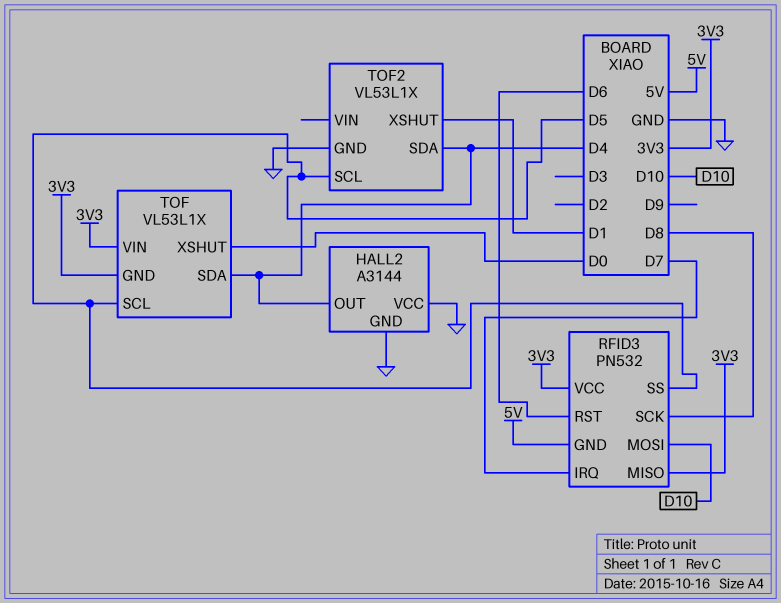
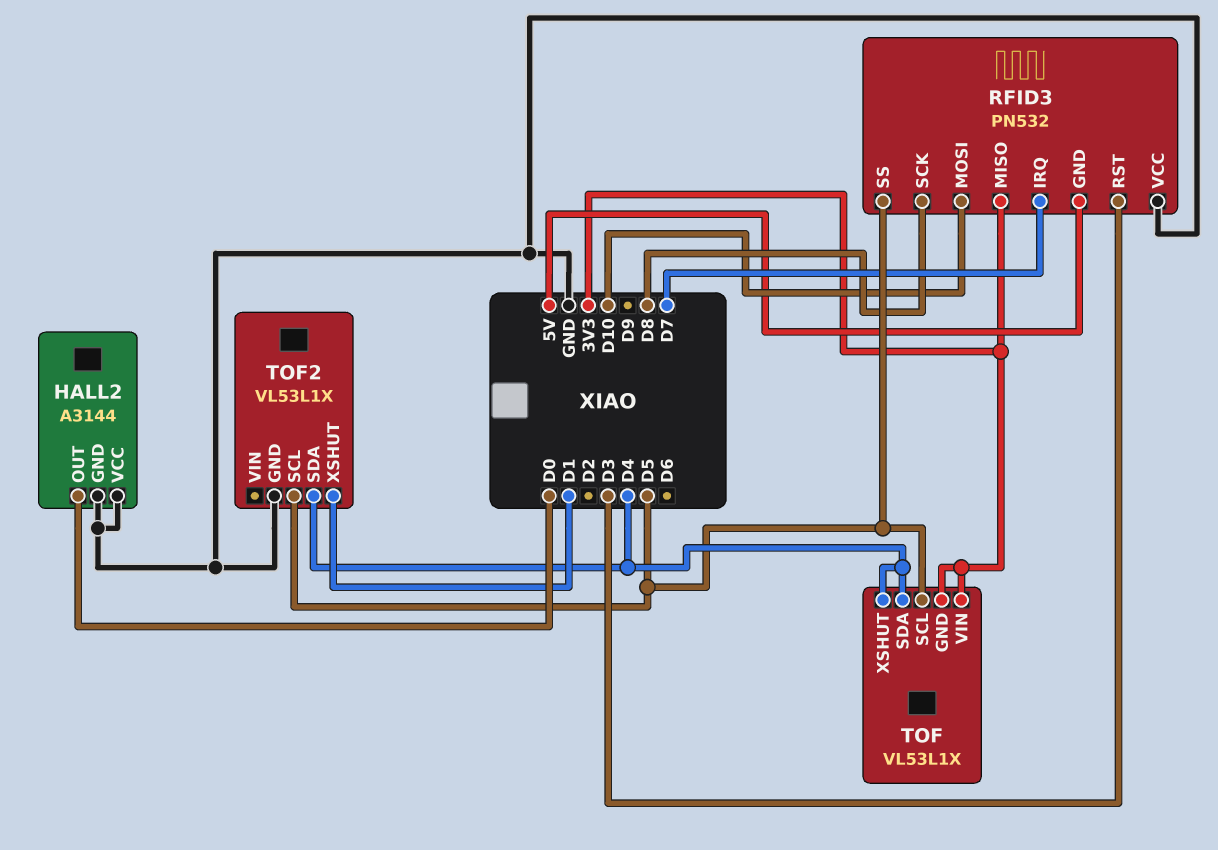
HALL2 pin OUT: D4 -> D0
RFID3 pin RST: D6 -> D3
RFID3 pin VCC: 3V3 -> GND
TOF pin XSHUT: D0 -> D4

